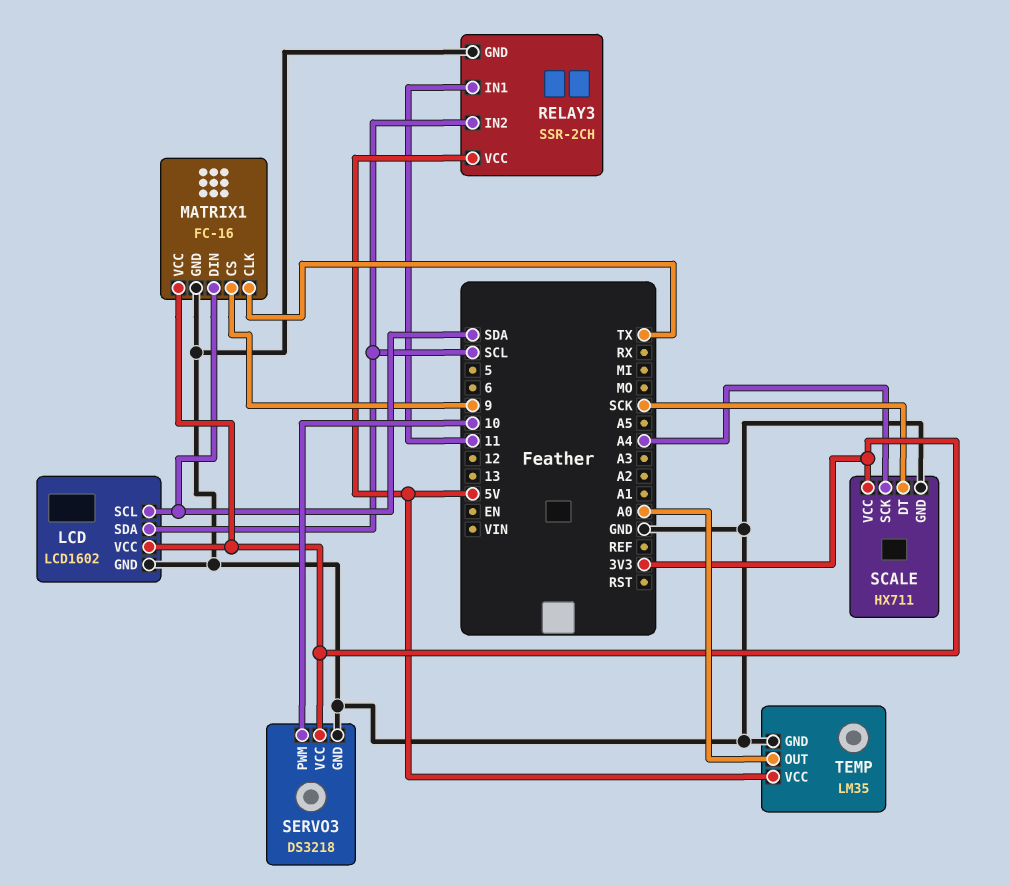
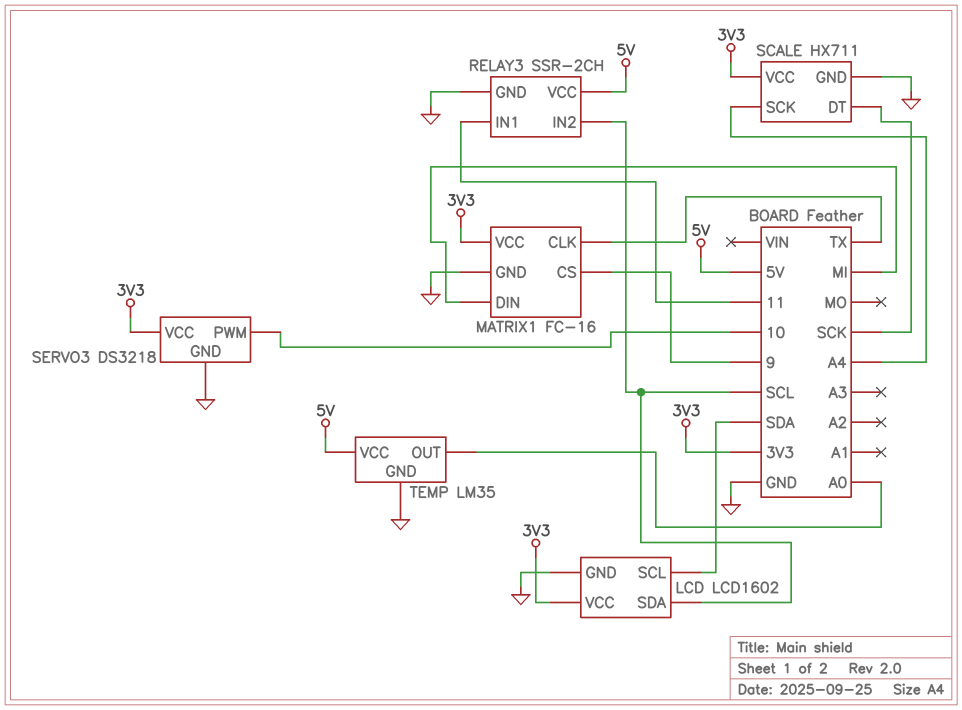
MATRIX1 pin DIN: SDA -> MI

